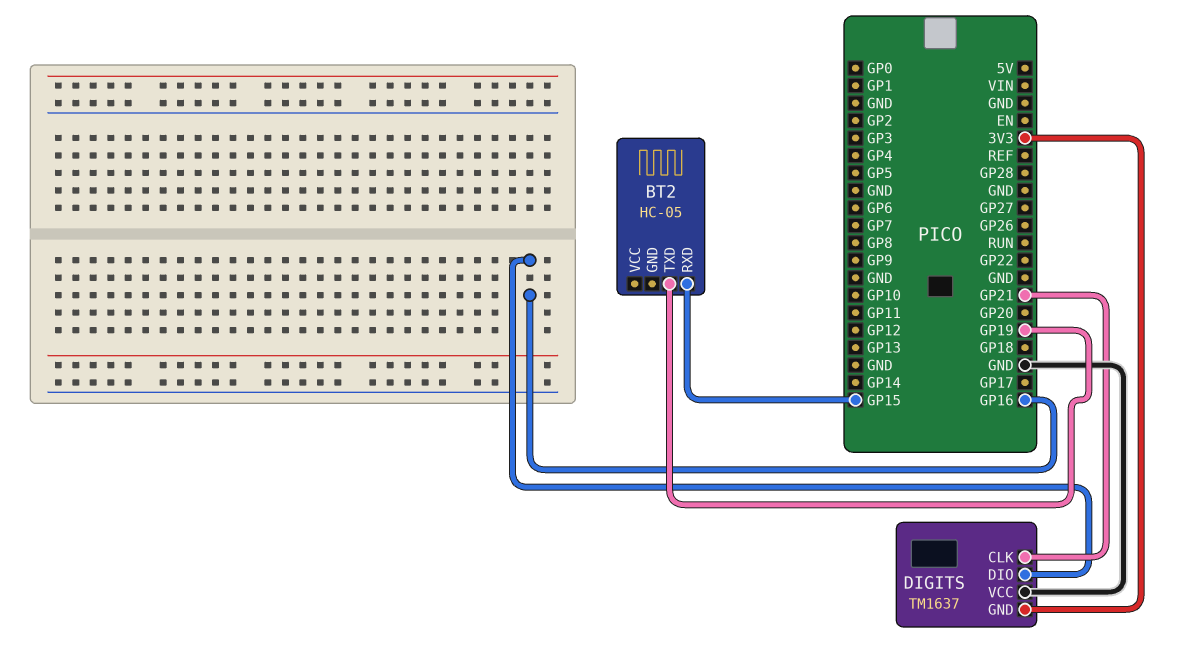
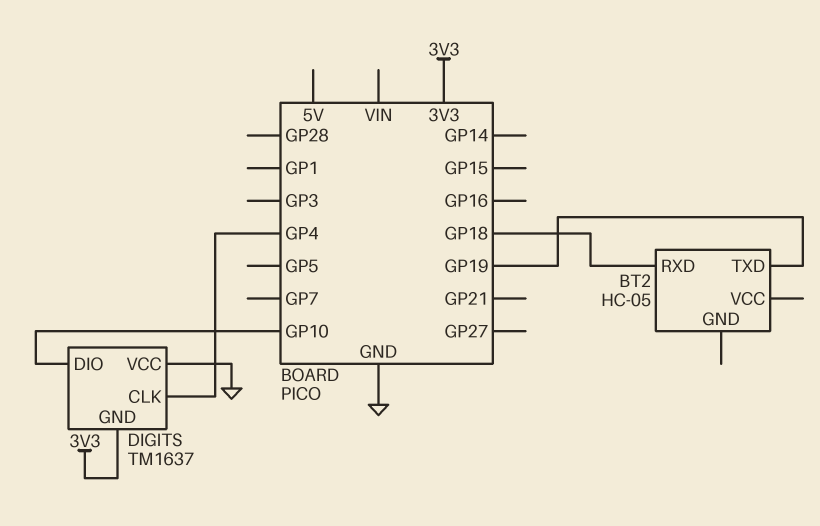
BT2 pin RXD: GP15 -> GP18
DIGITS pin CLK: GP21 -> GP4
DIGITS pin DIO: GP16 -> GP10

